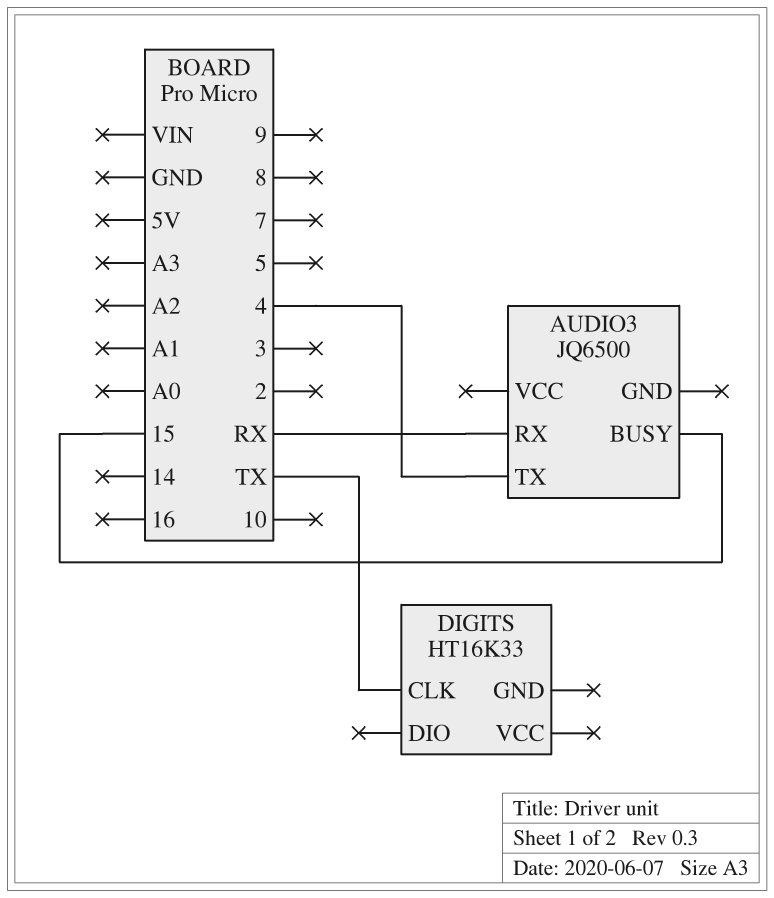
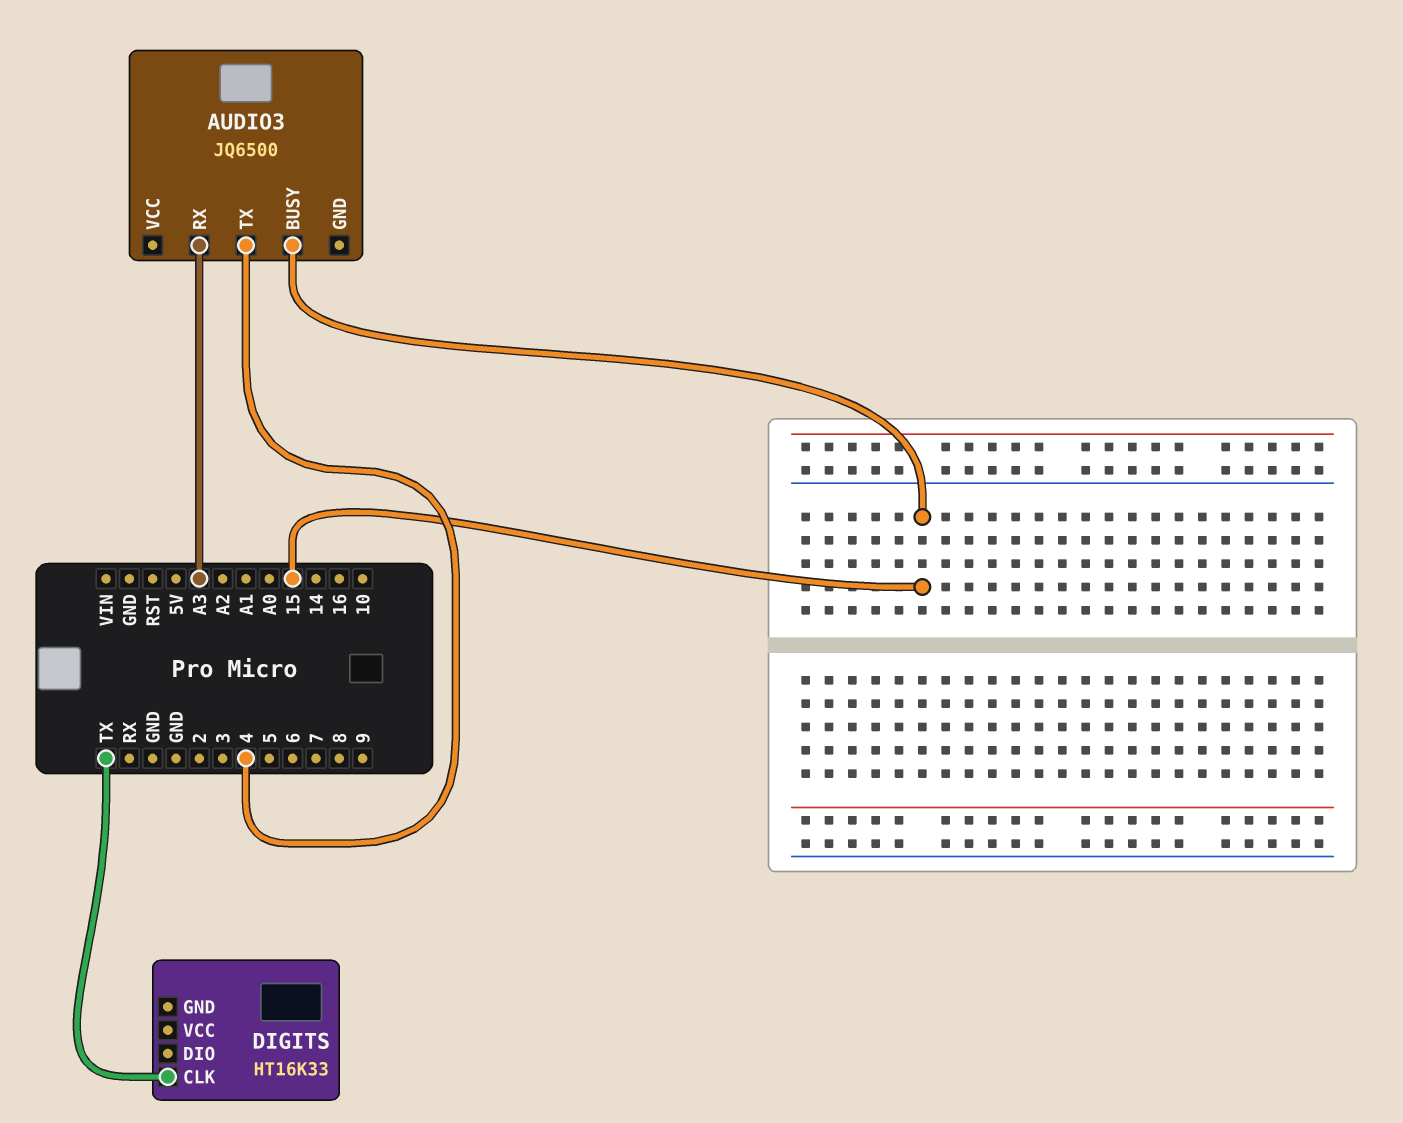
AUDIO3 pin RX: RX -> A3

